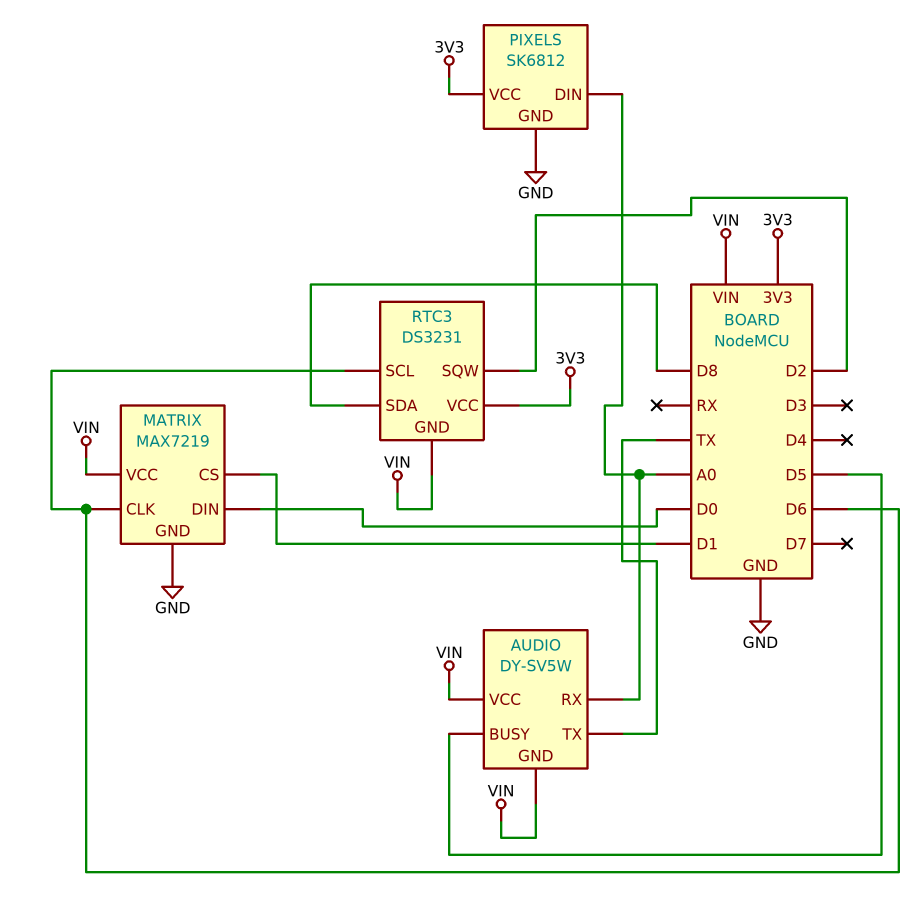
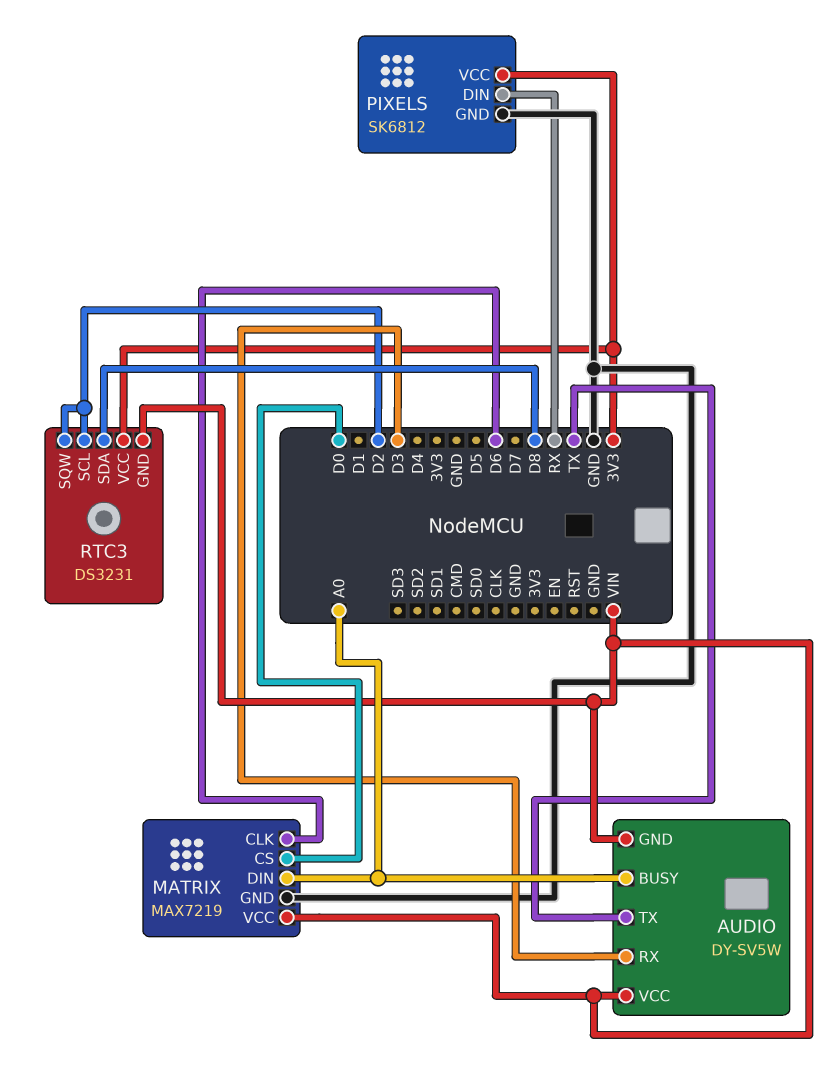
AUDIO pin BUSY: D5 -> A0
AUDIO pin RX: A0 -> D3
MATRIX pin CS: D1 -> D0
MATRIX pin DIN: D0 -> A0
PIXELS pin DIN: A0 -> RX
RTC3 pin SCL: D6 -> D2

